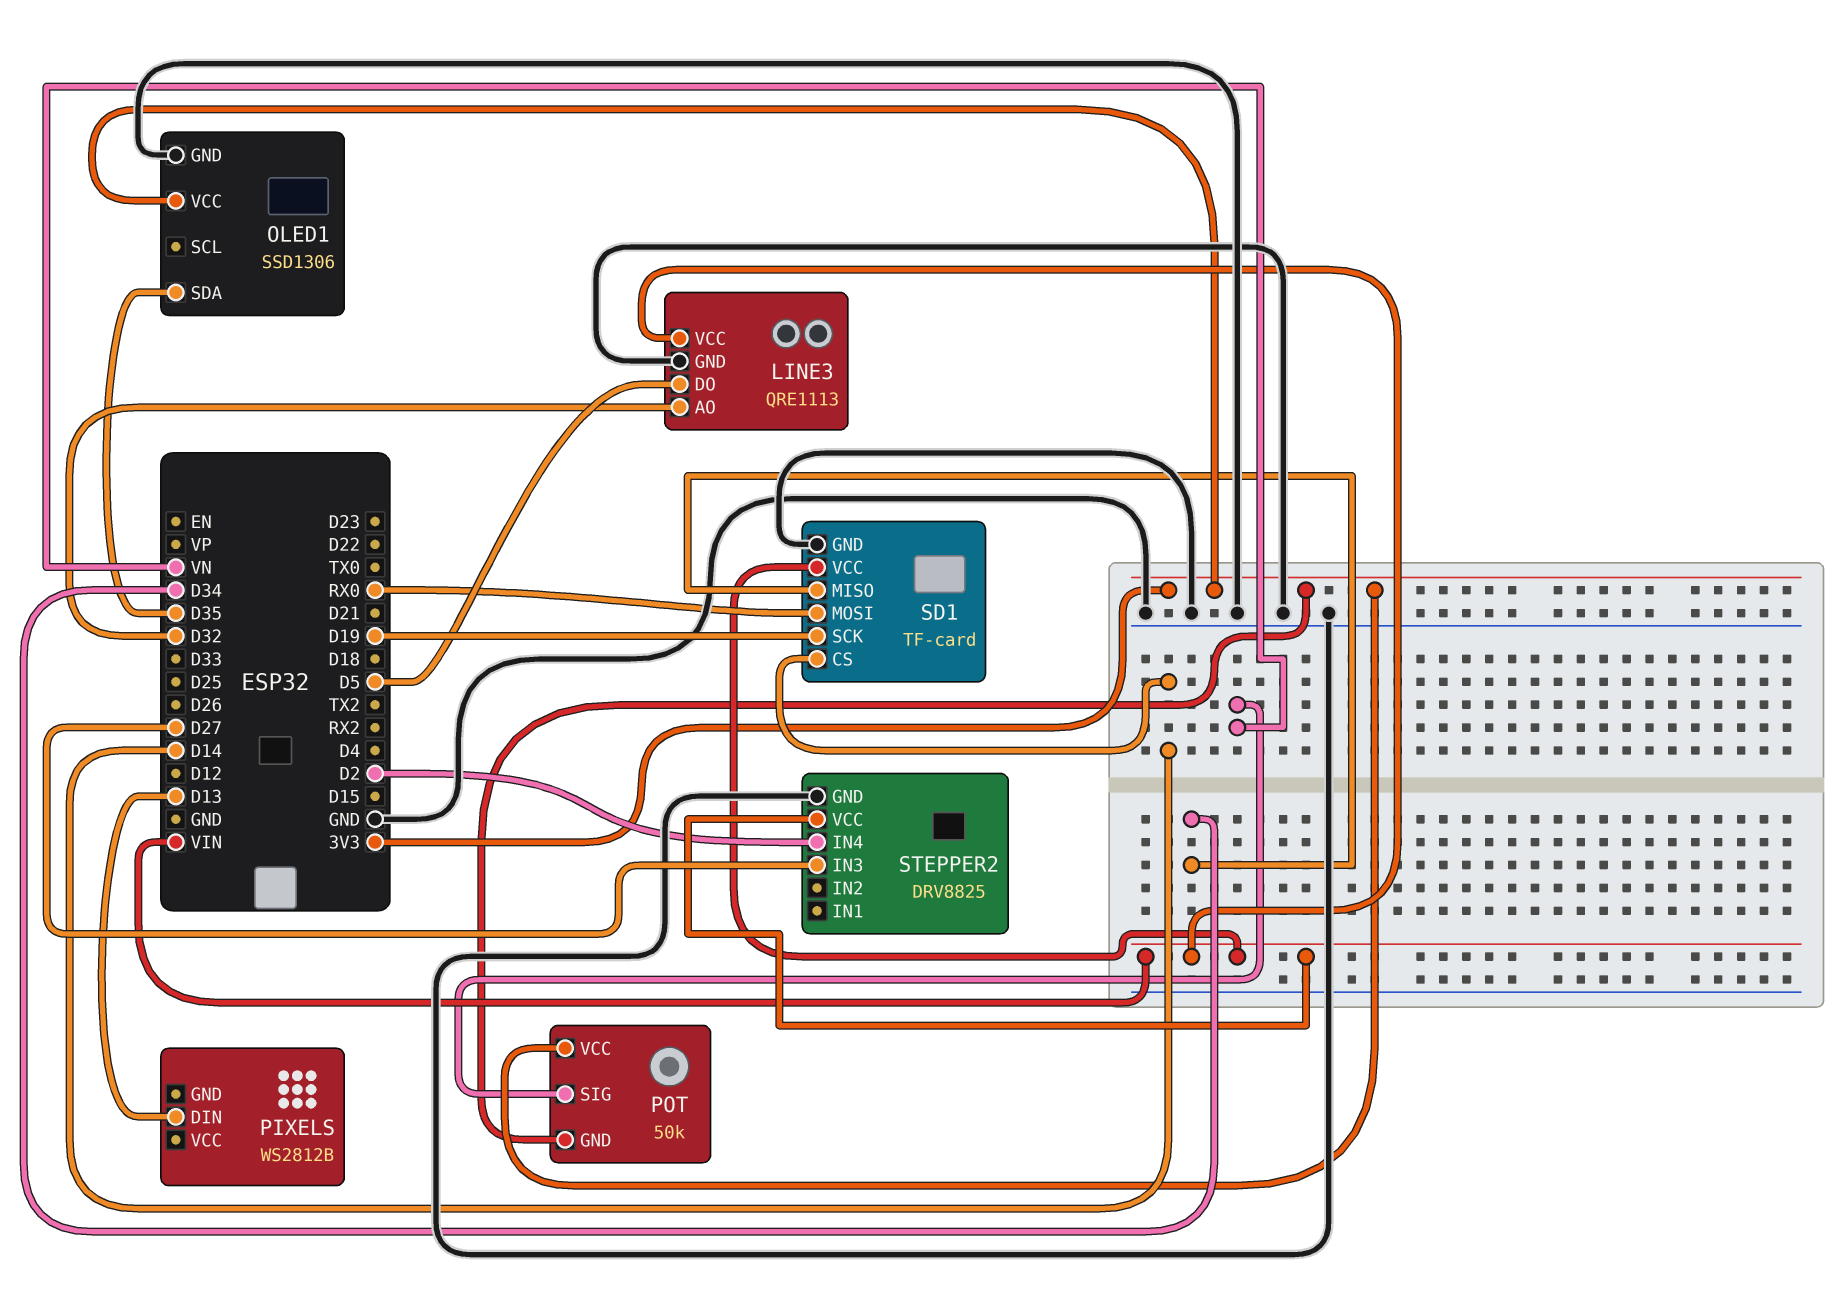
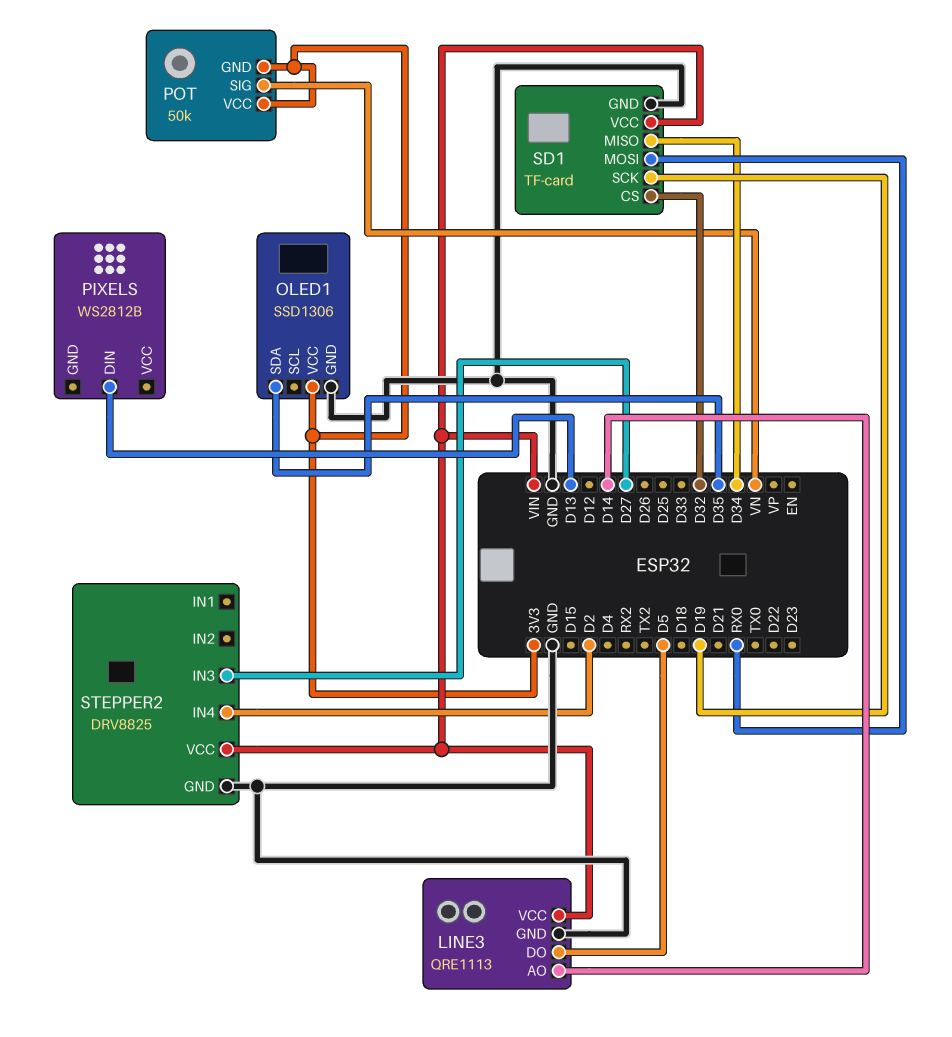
LINE3 pin AO: D32 -> D14
SD1 pin CS: D14 -> D32

